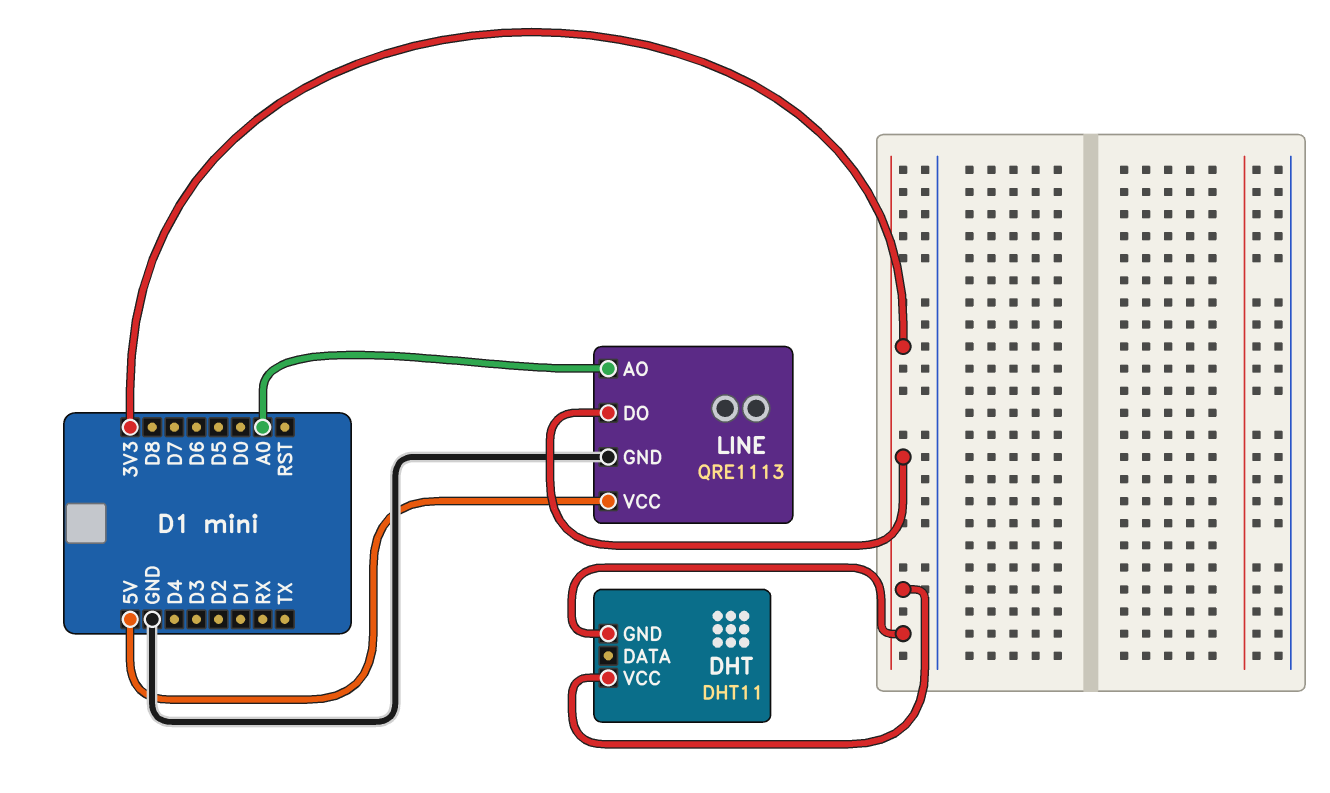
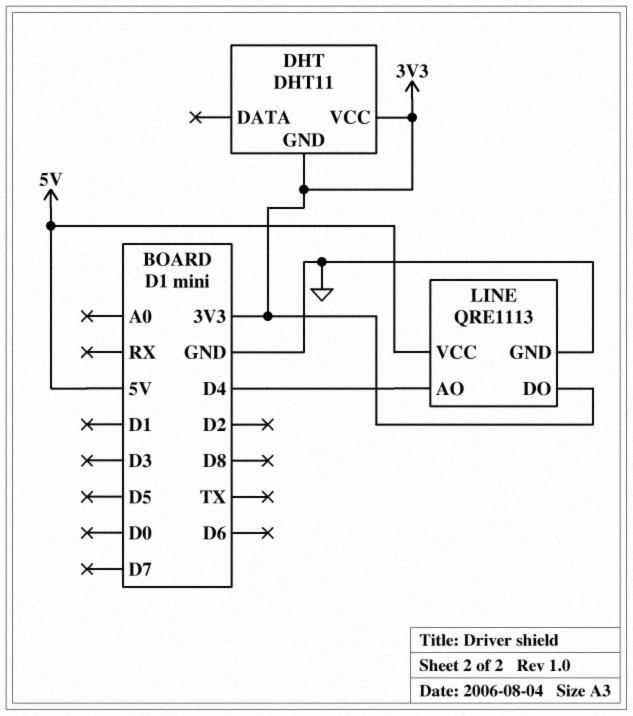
LINE pin AO: A0 -> D4

